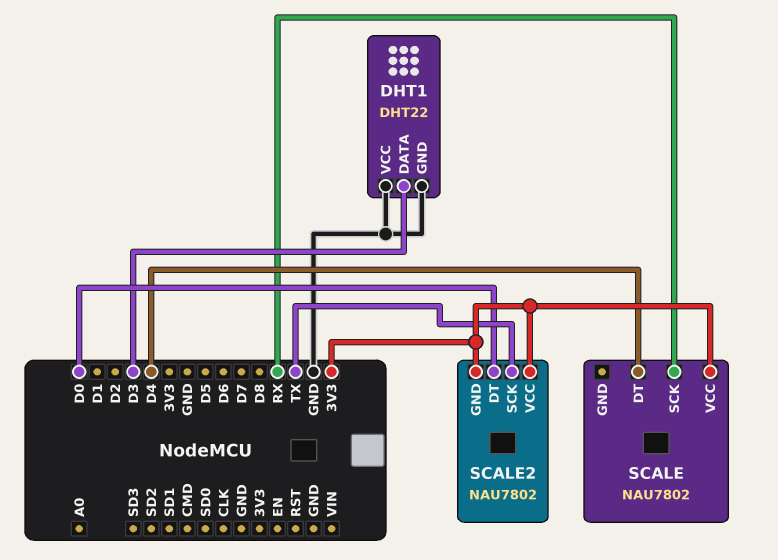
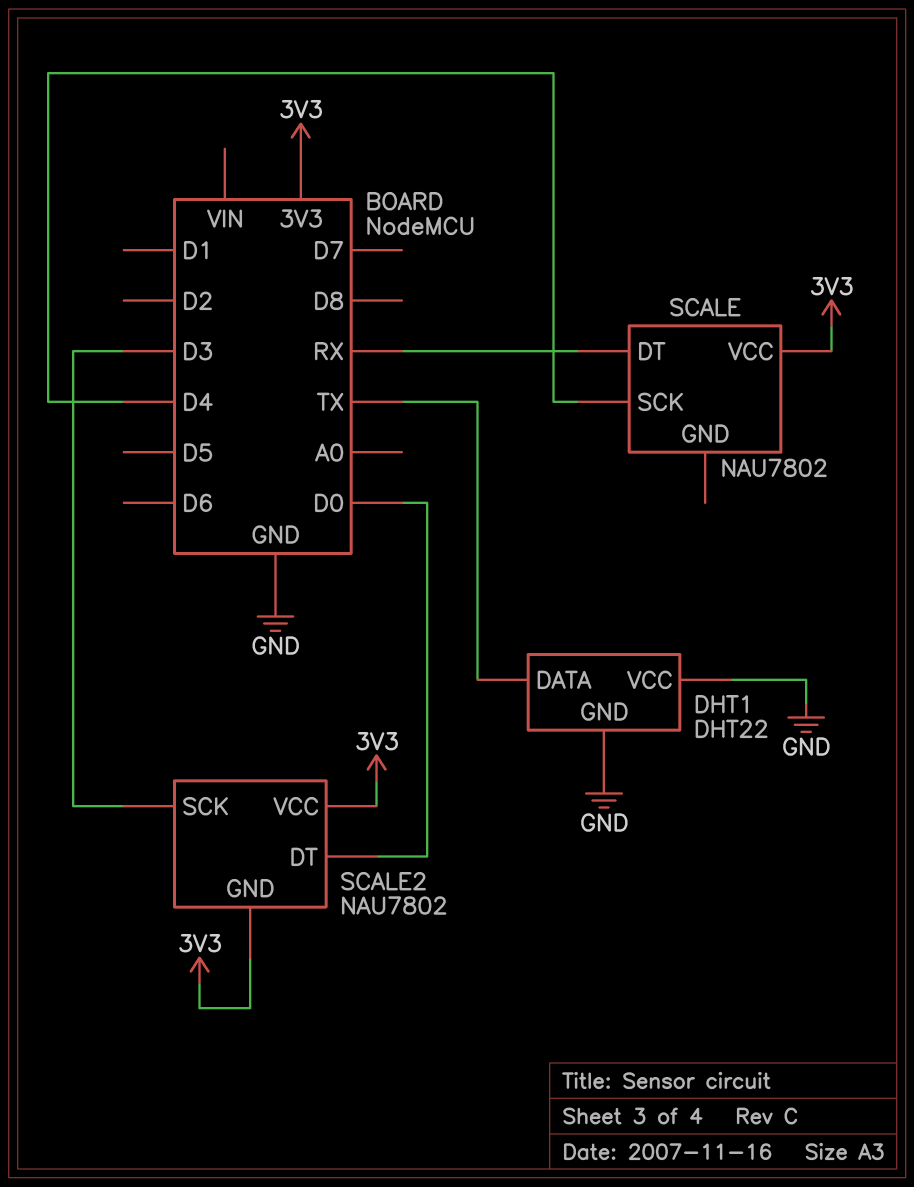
DHT1 pin DATA: D3 -> TX
SCALE pin DT: D4 -> RX
SCALE pin SCK: RX -> D4
SCALE2 pin SCK: TX -> D3

